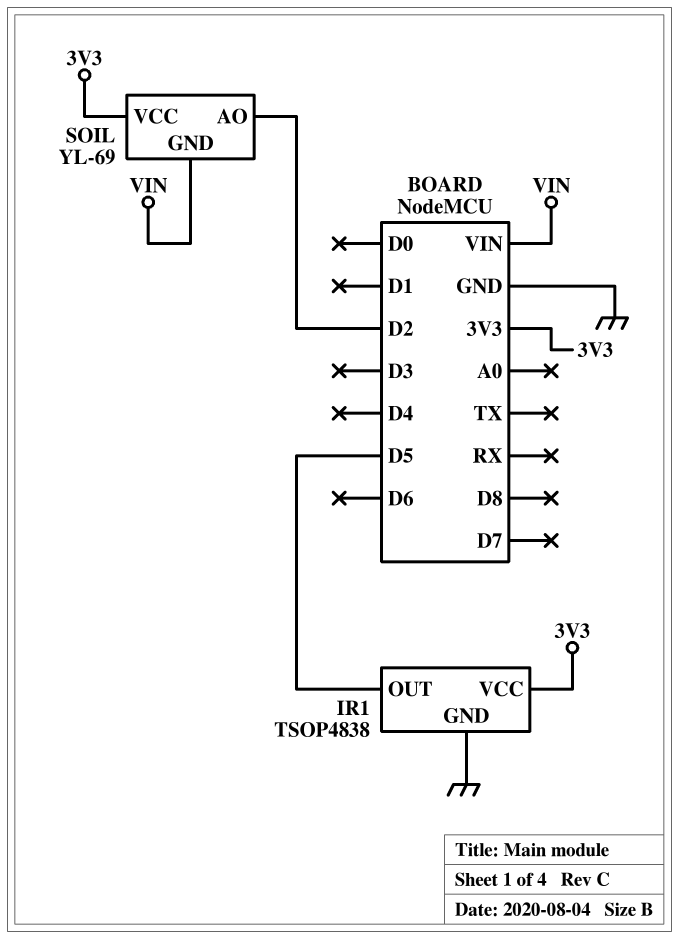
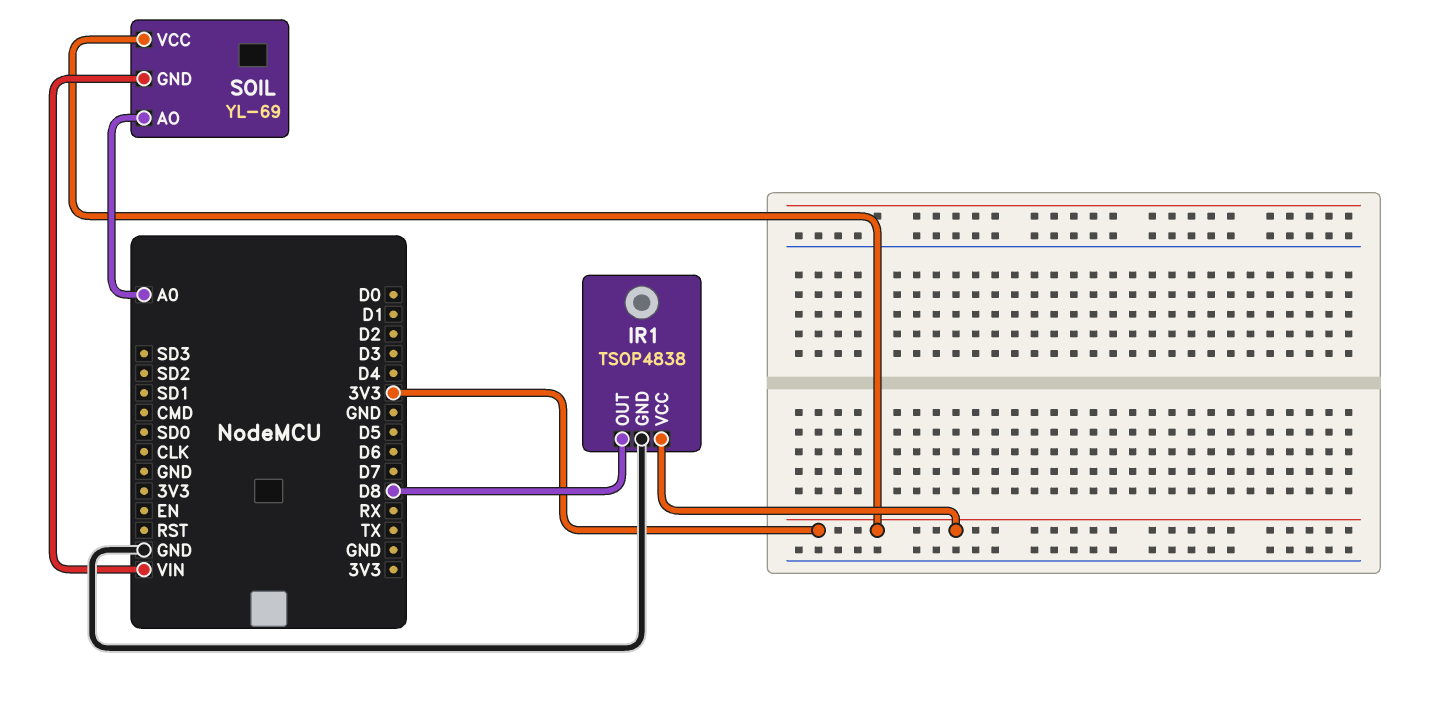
IR1 pin OUT: D5 -> D8
SOIL pin AO: D2 -> A0

